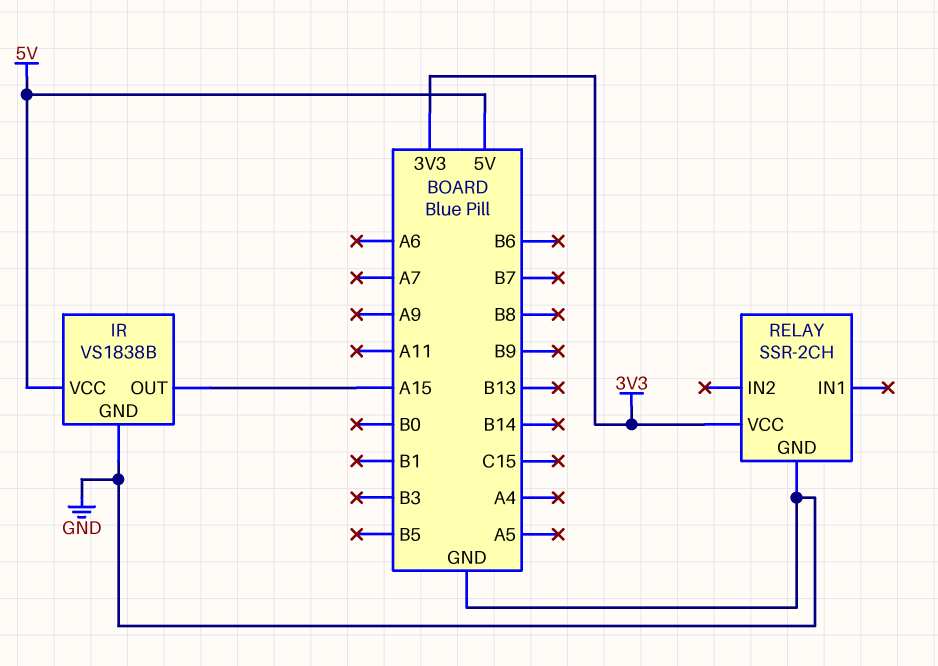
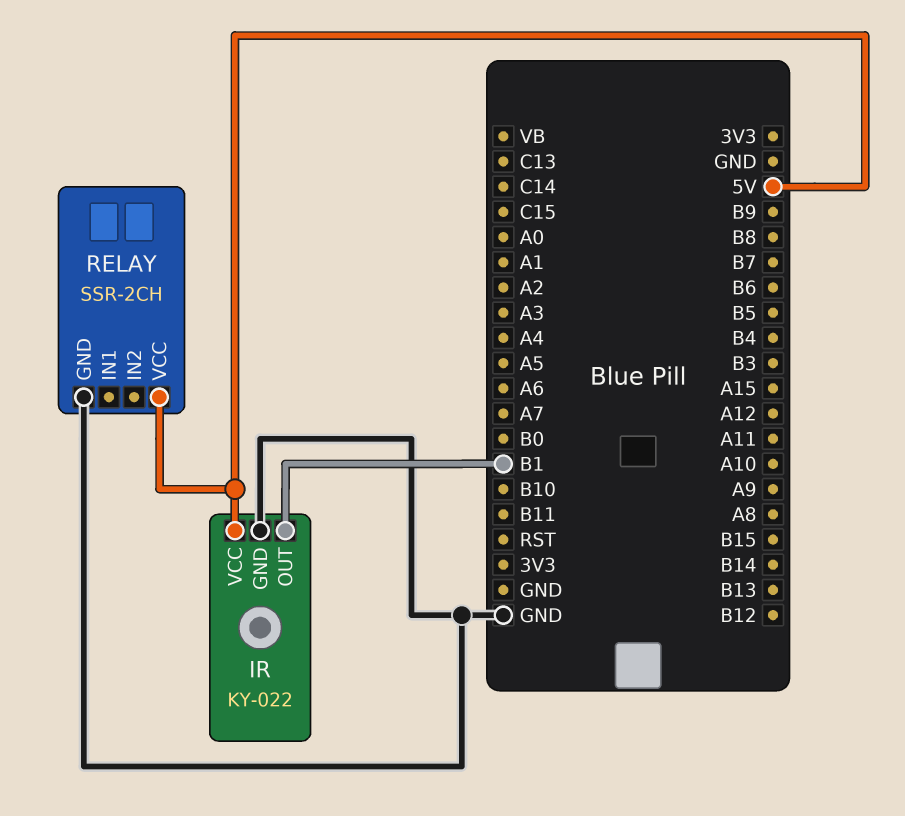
IR: VS1838B -> KY-022
IR pin OUT: A15 -> B1
RELAY pin VCC: 3V3 -> 5V

